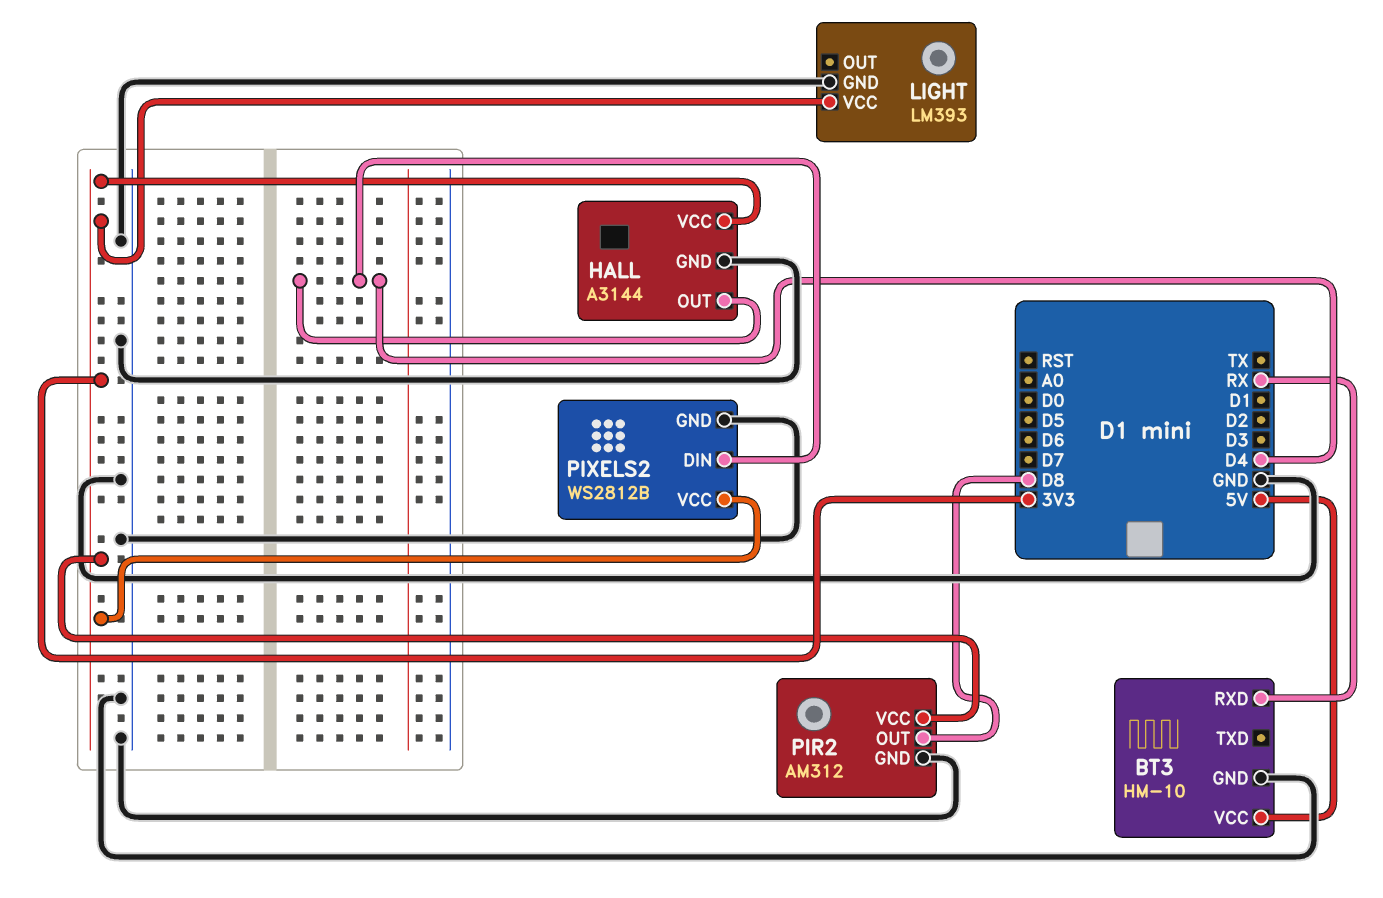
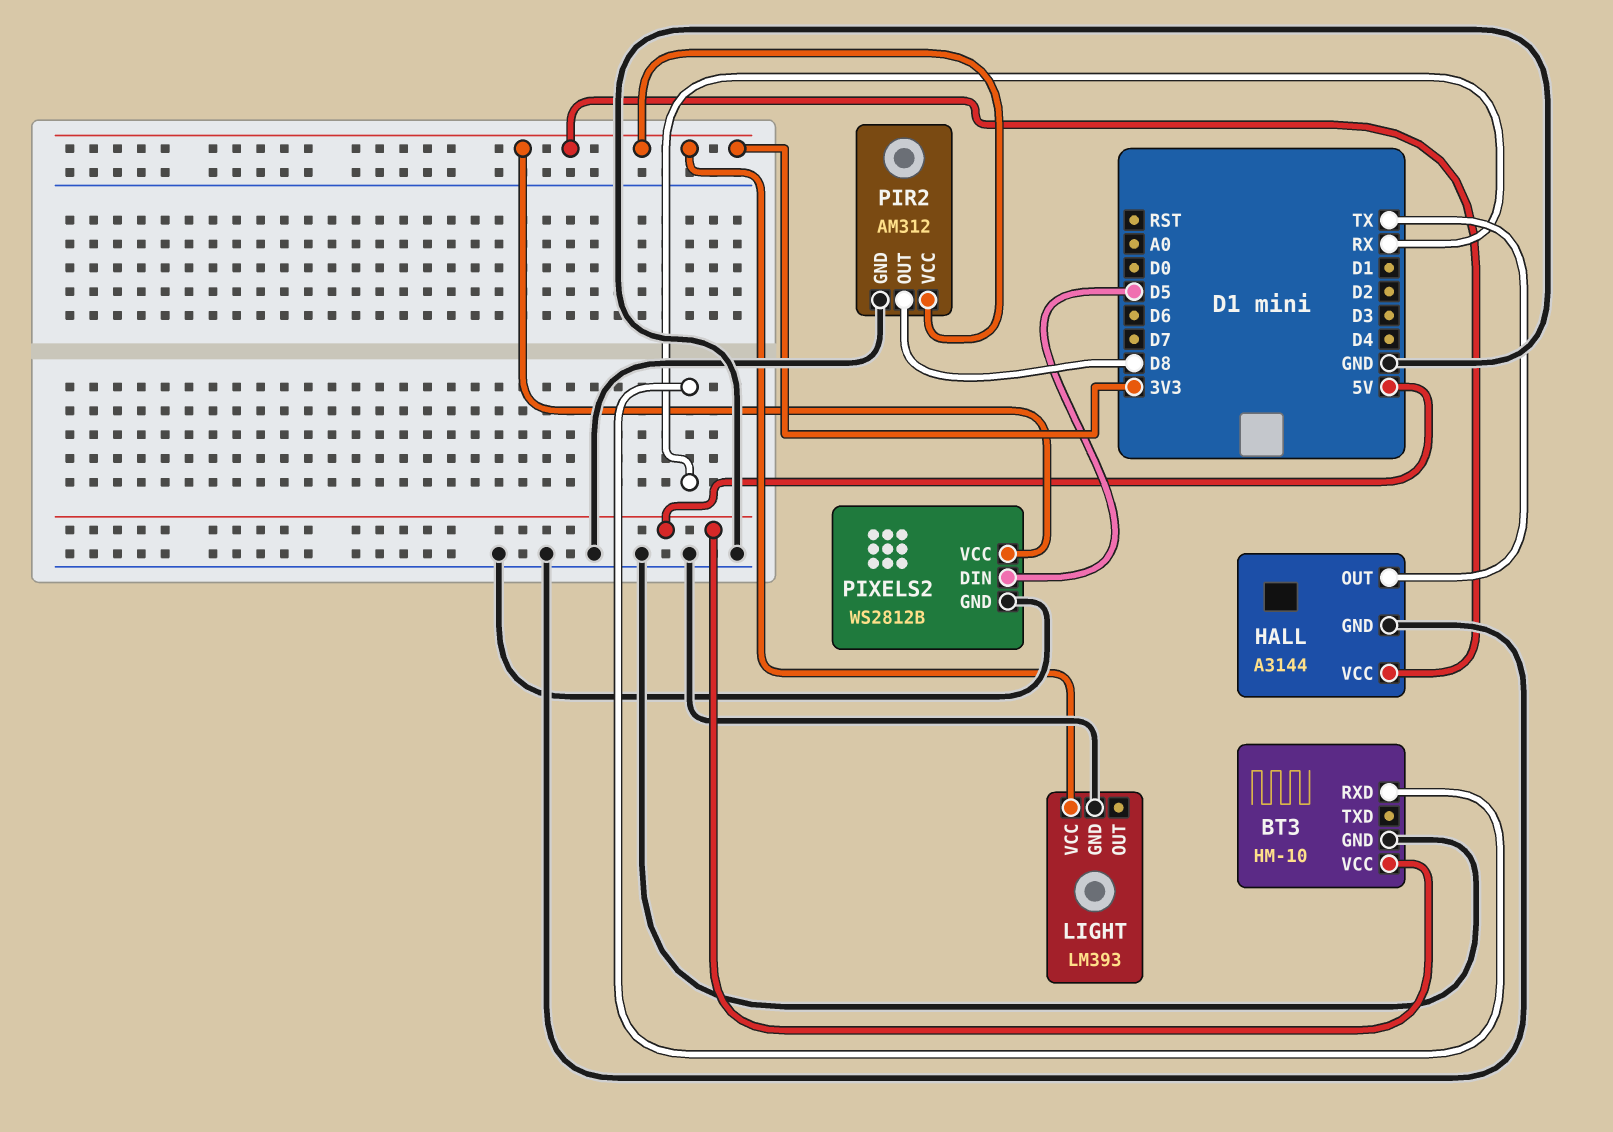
HALL pin OUT: D4 -> TX
PIXELS2 pin DIN: D4 -> D5

